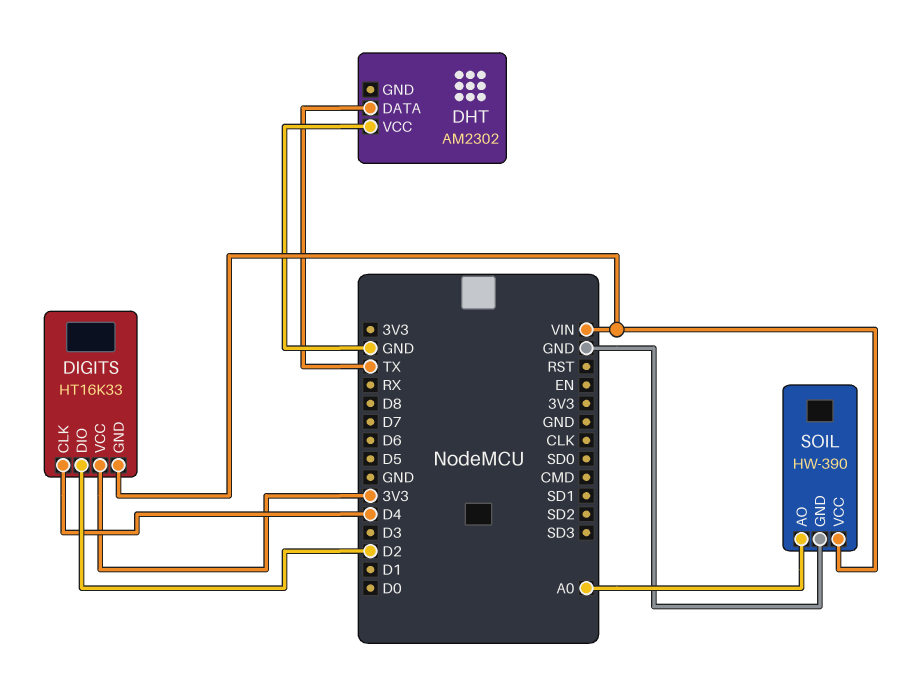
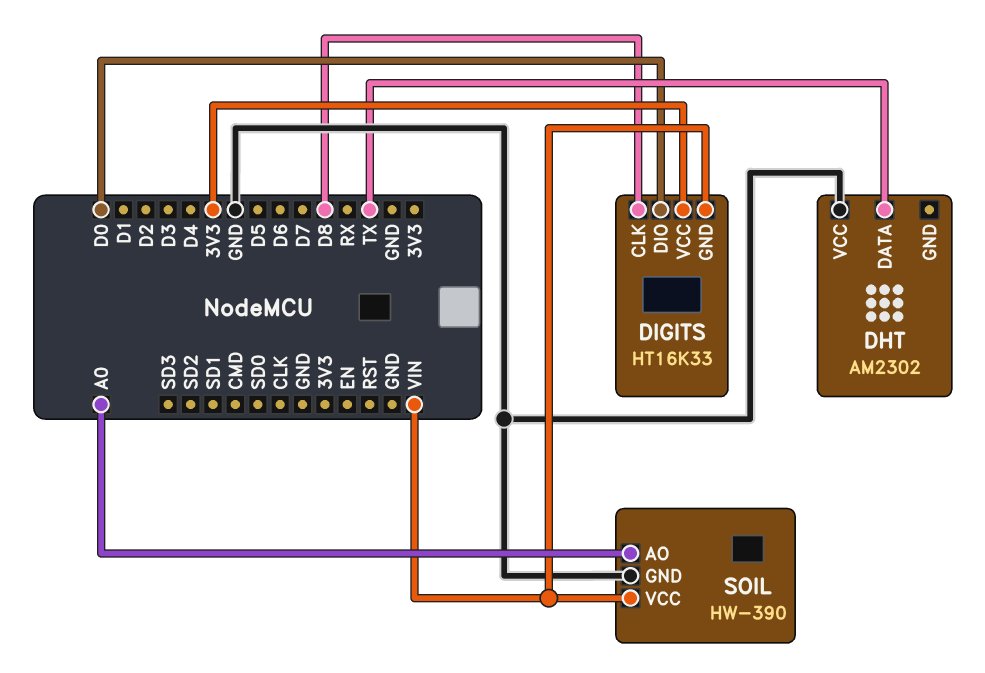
DIGITS pin CLK: D4 -> D8
DIGITS pin DIO: D2 -> D0

